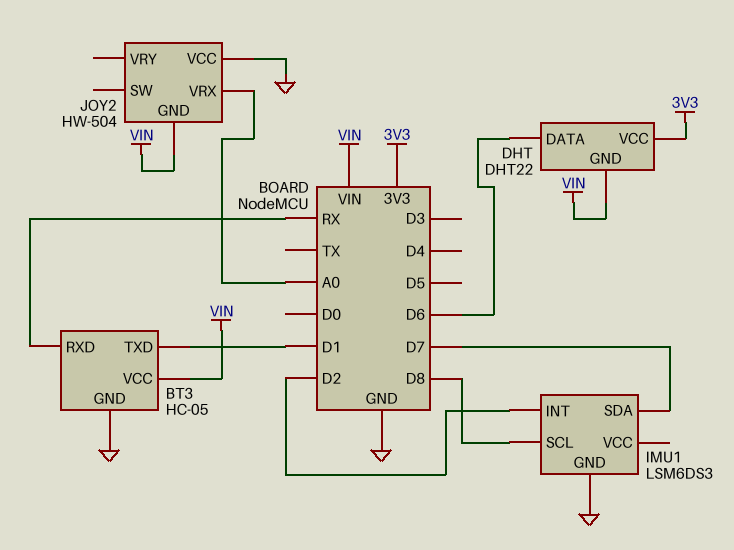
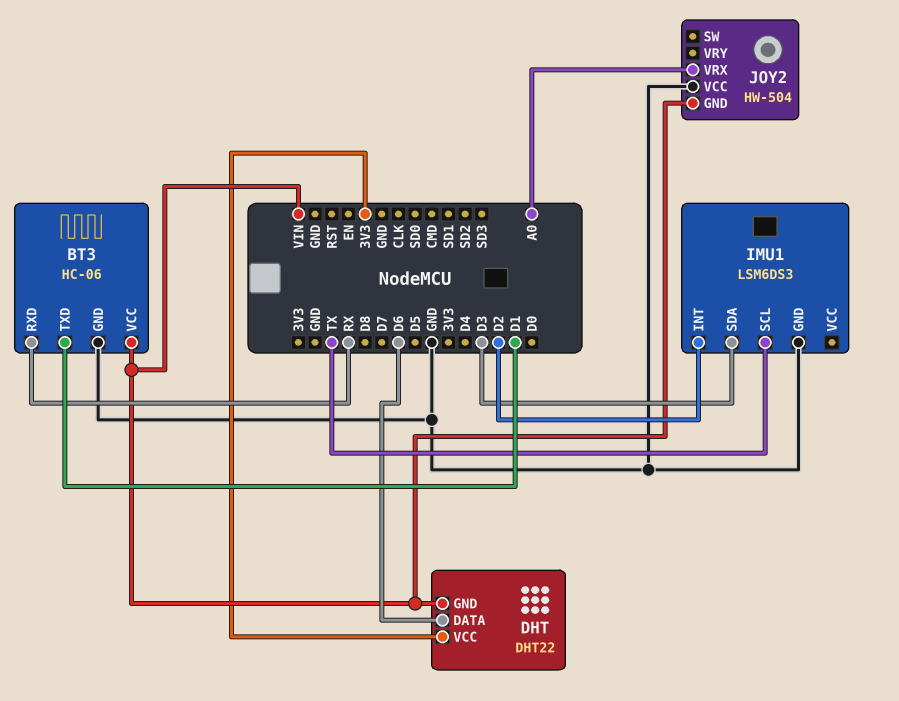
BT3: HC-05 -> HC-06
IMU1 pin SCL: D8 -> TX
IMU1 pin SDA: D7 -> D3

